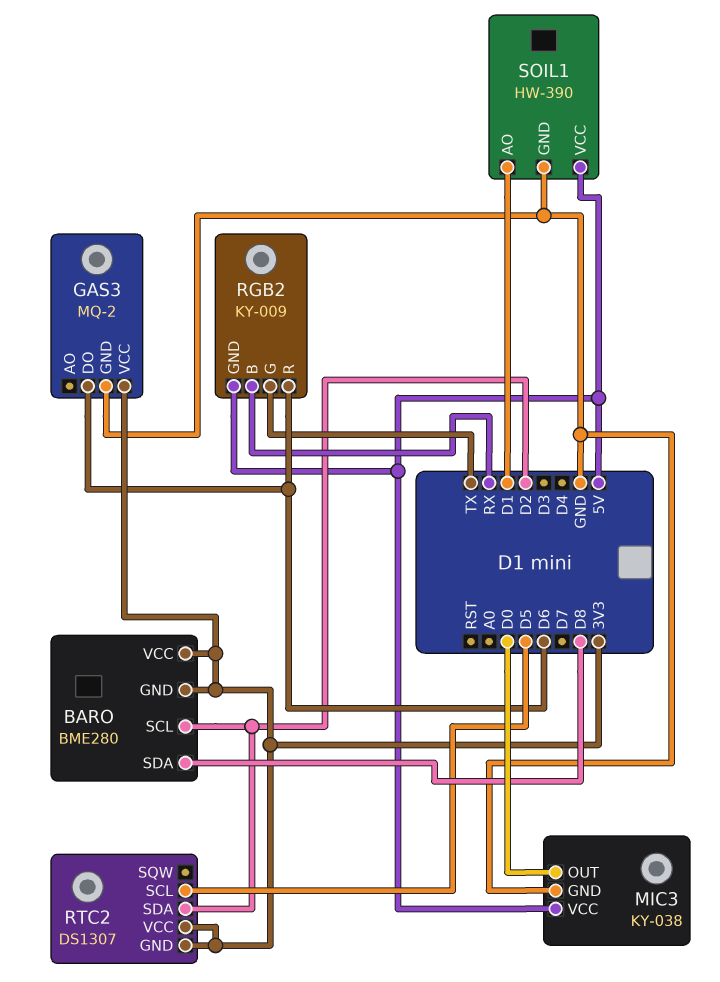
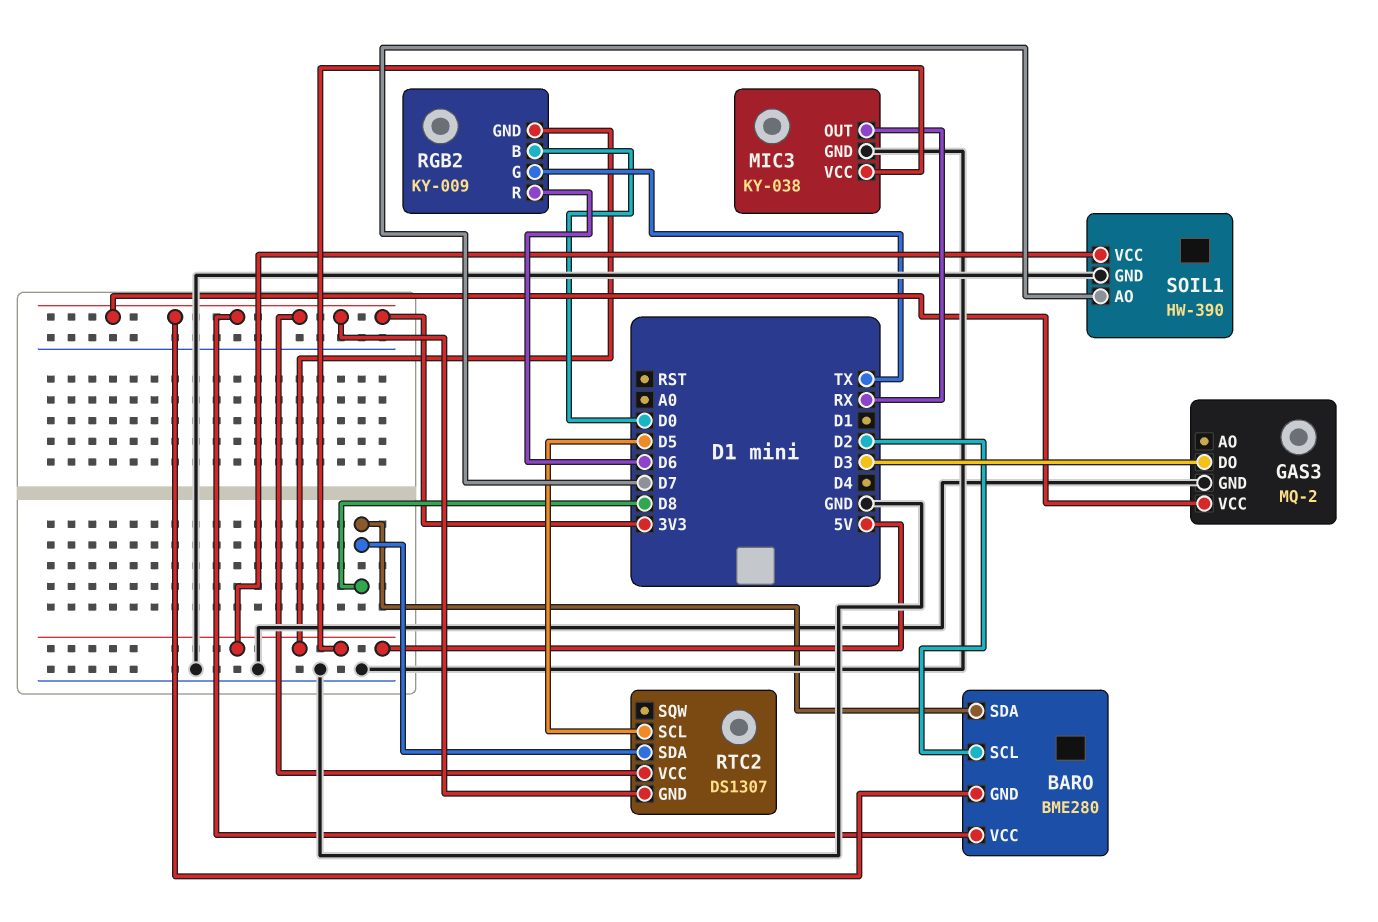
GAS3 pin DO: D6 -> D3
MIC3 pin OUT: D0 -> RX
RGB2 pin B: RX -> D0
RTC2 pin SDA: D2 -> D8
SOIL1 pin AO: D1 -> D7

